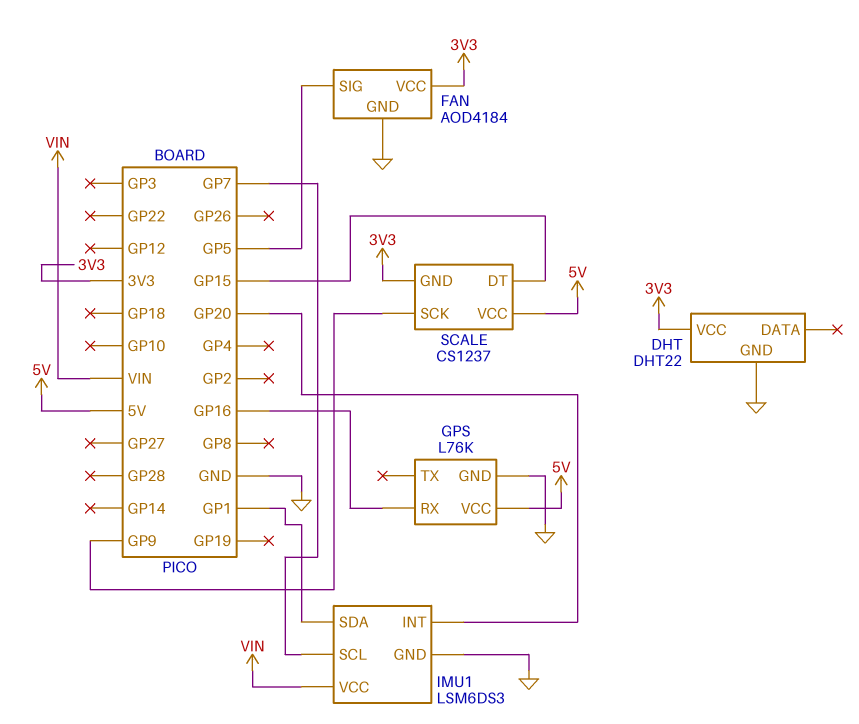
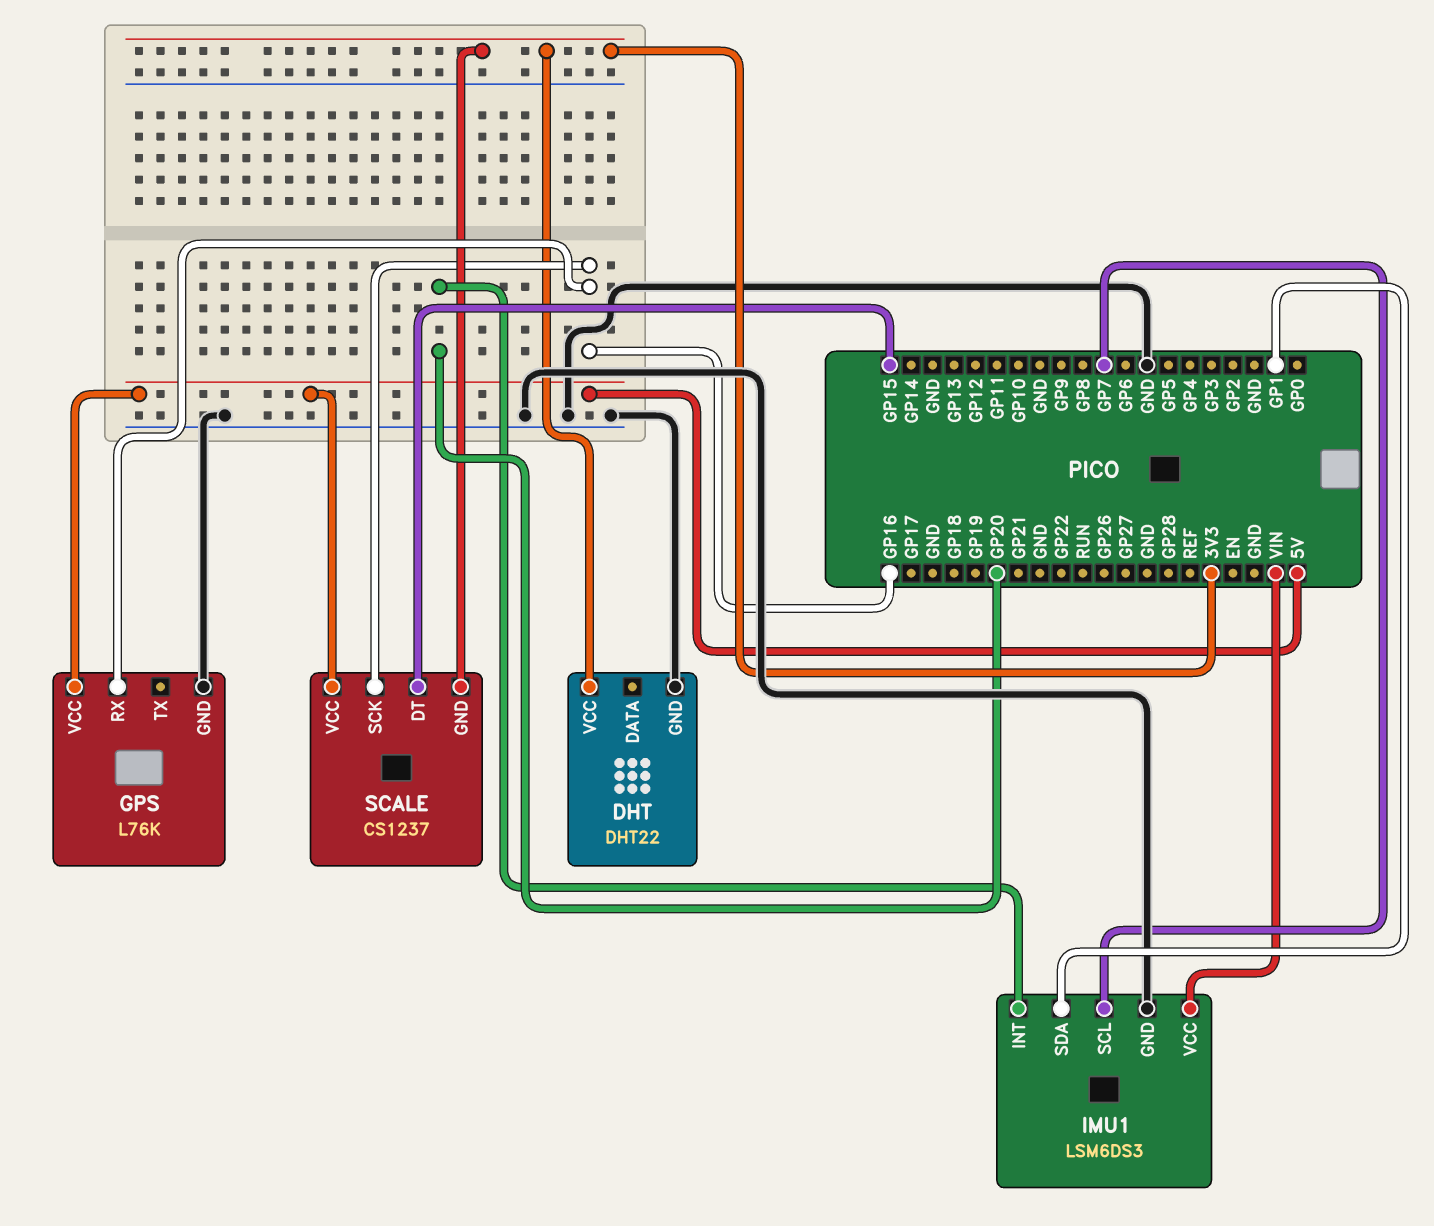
FAN: AOD4184 -> none
FAN pin GND: GND -> none
FAN pin SIG: GP5 -> none
FAN pin VCC: 3V3 -> none
SCALE pin SCK: GP9 -> GP16

